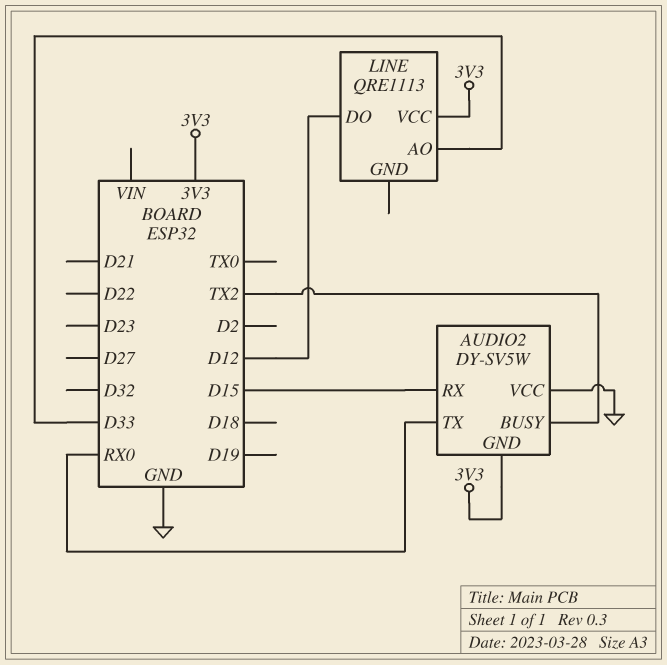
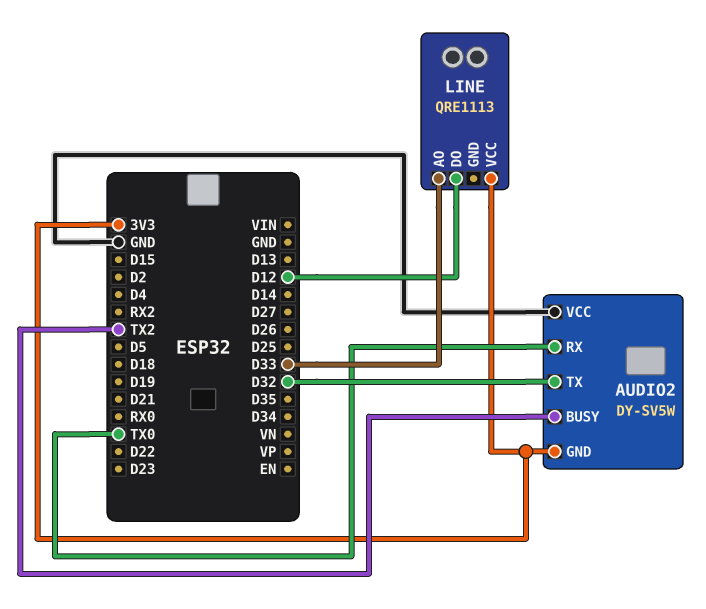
AUDIO2 pin RX: D15 -> TX0
AUDIO2 pin TX: RX0 -> D32

